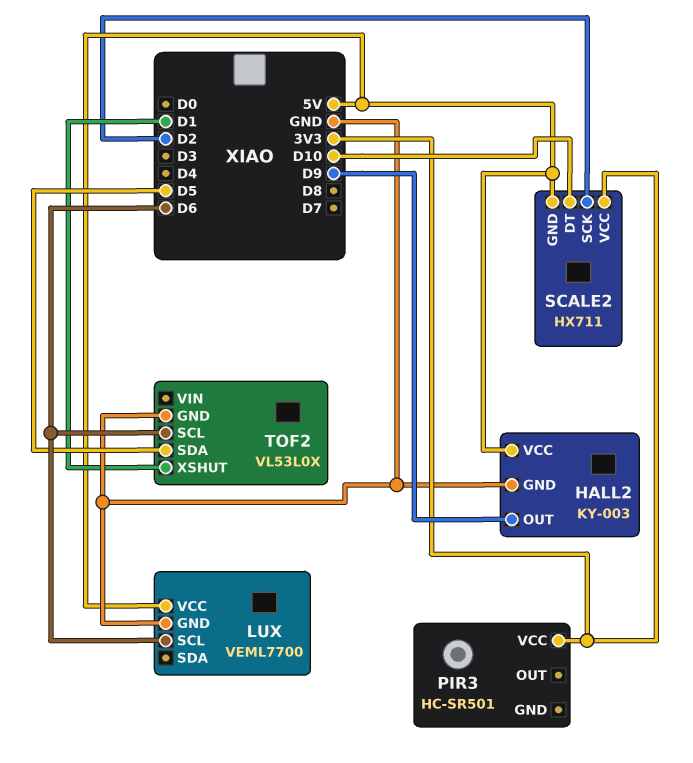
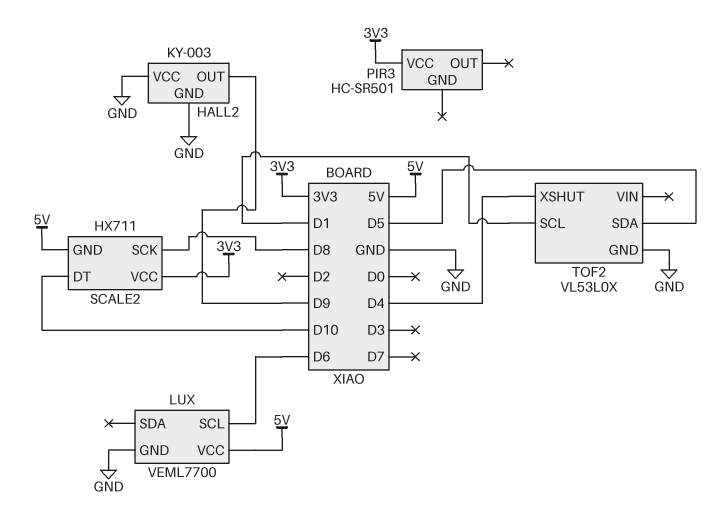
HALL2 pin VCC: 5V -> GND
SCALE2 pin SCK: D2 -> D8
TOF2 pin SCL: D6 -> D1
TOF2 pin XSHUT: D1 -> D4

